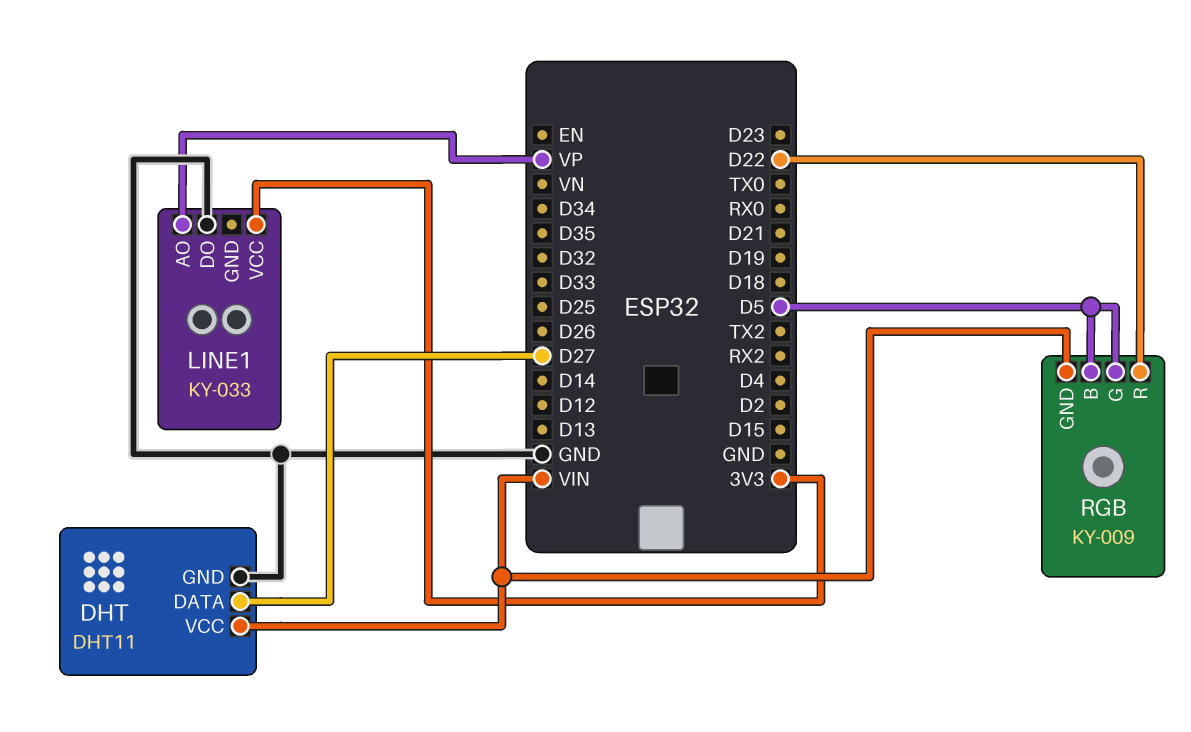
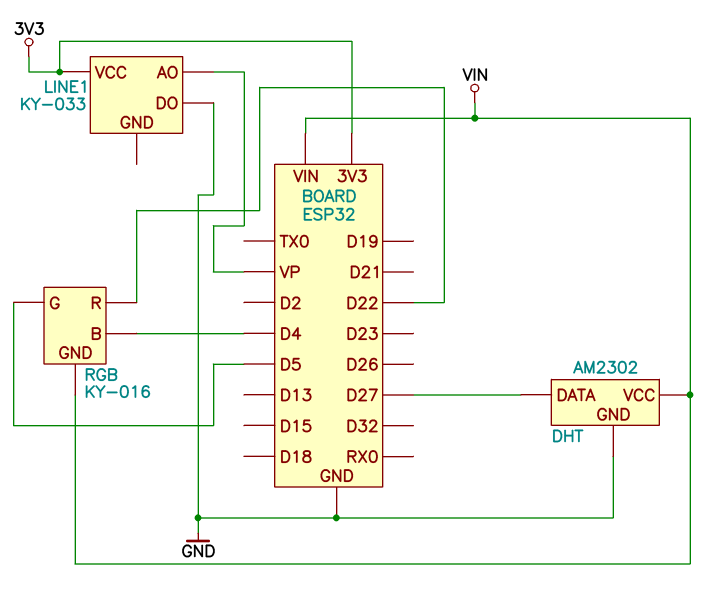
DHT: DHT11 -> AM2302
RGB: KY-009 -> KY-016
RGB pin B: D5 -> D4

